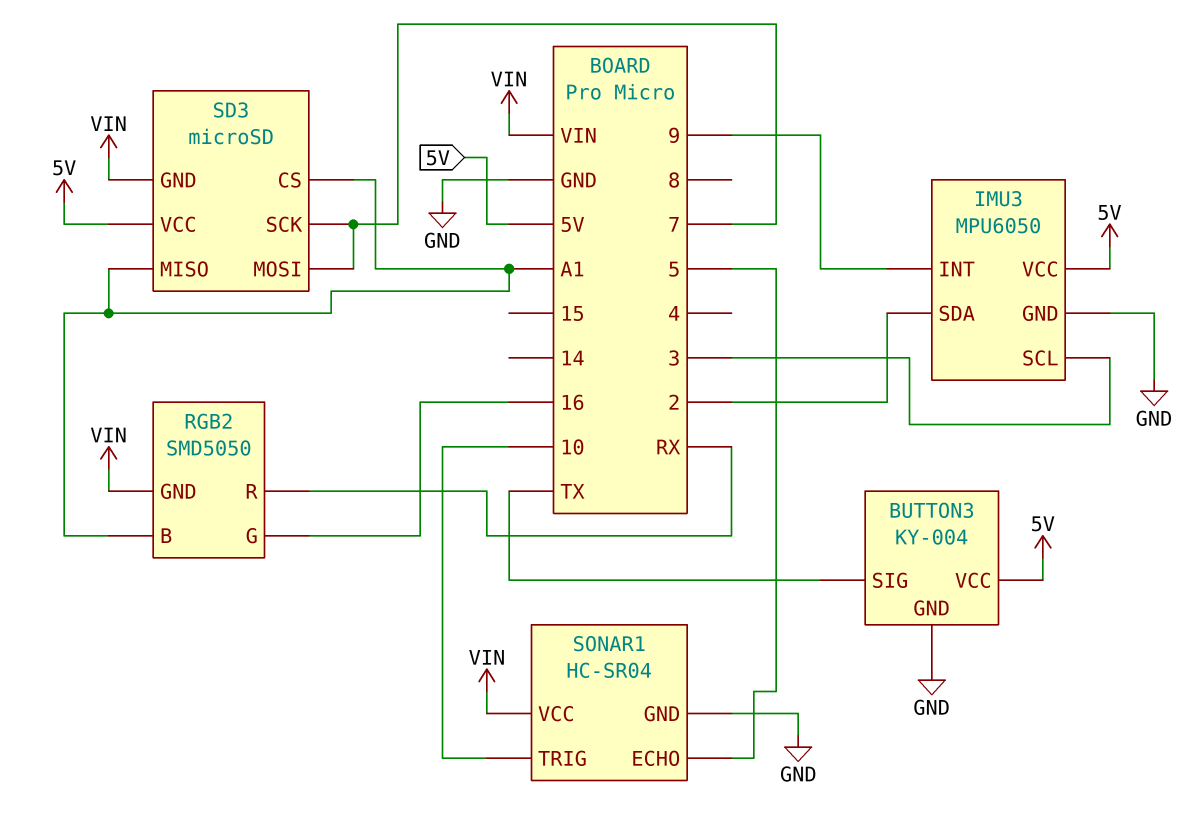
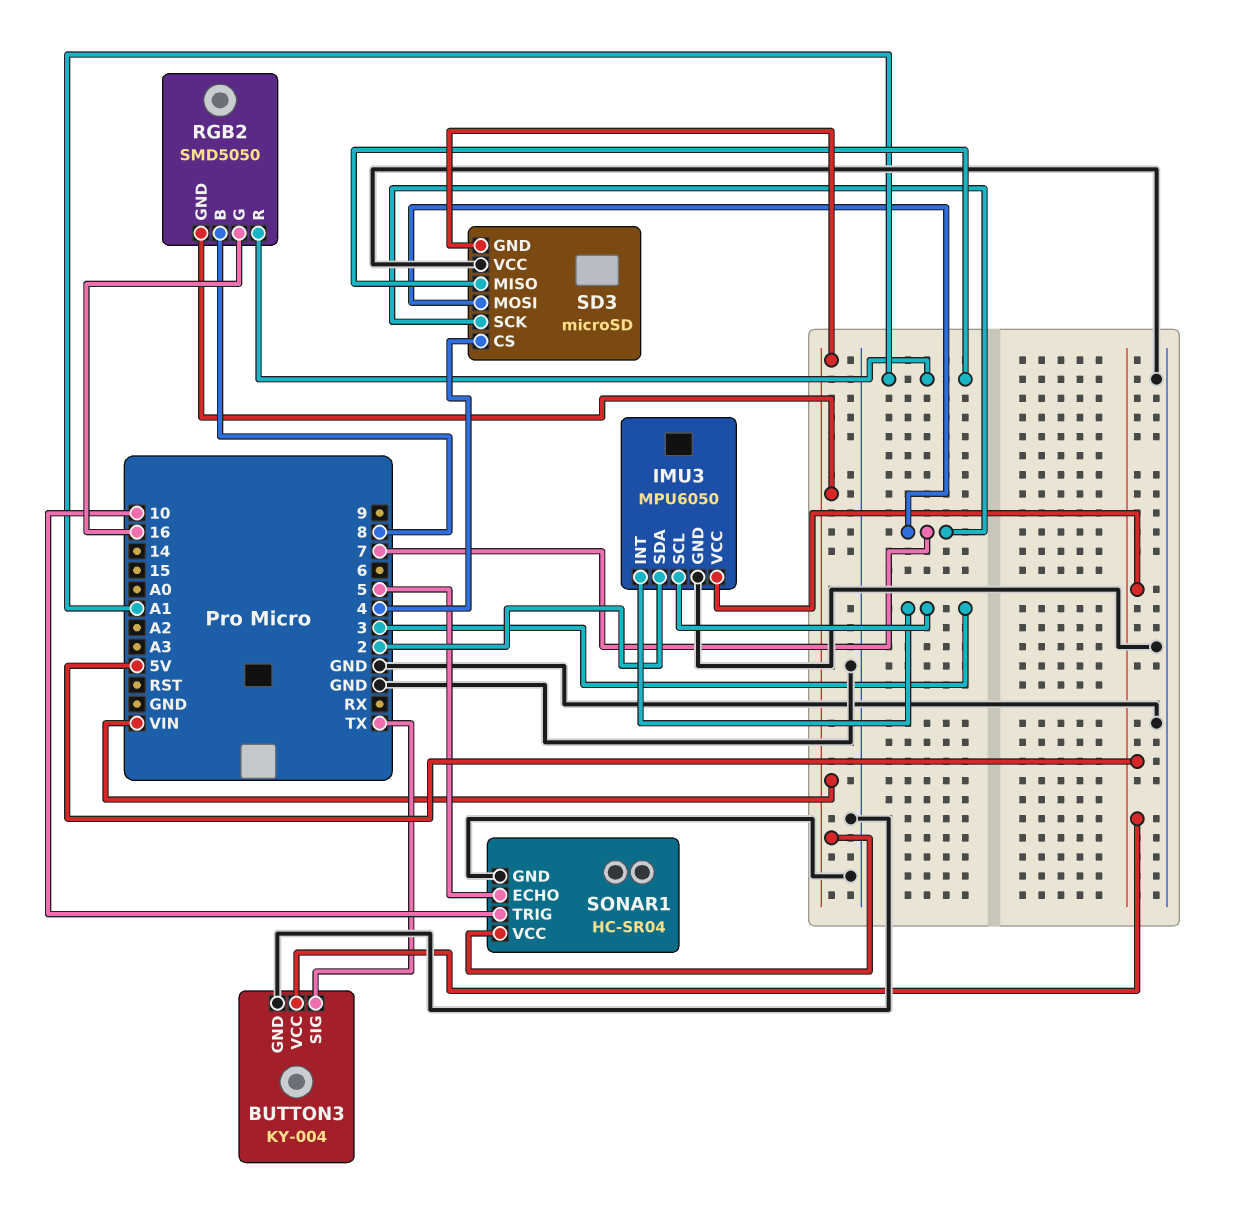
IMU3 pin INT: 9 -> 3
RGB2 pin B: A1 -> 8
RGB2 pin R: RX -> A1
SD3 pin CS: A1 -> 4
SD3 pin VCC: 5V -> GND

